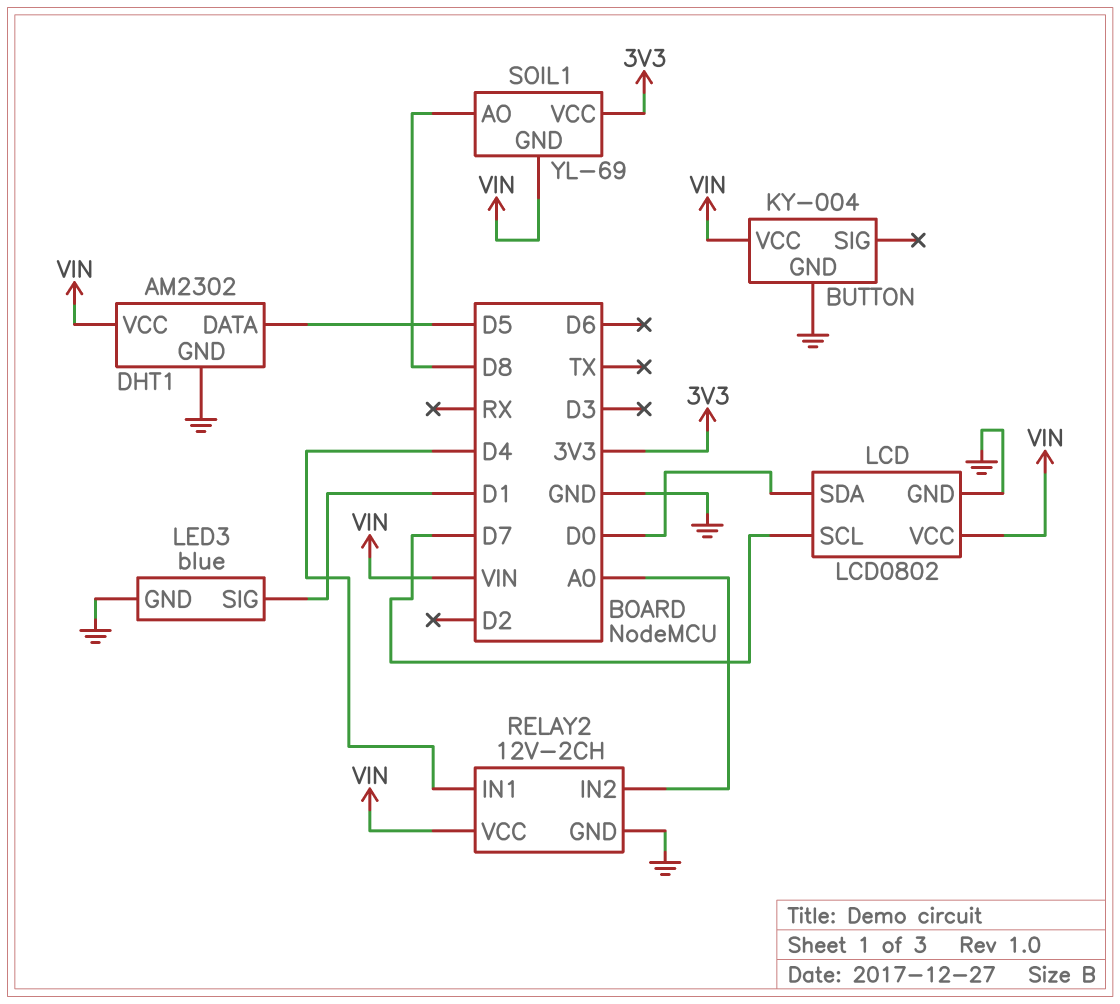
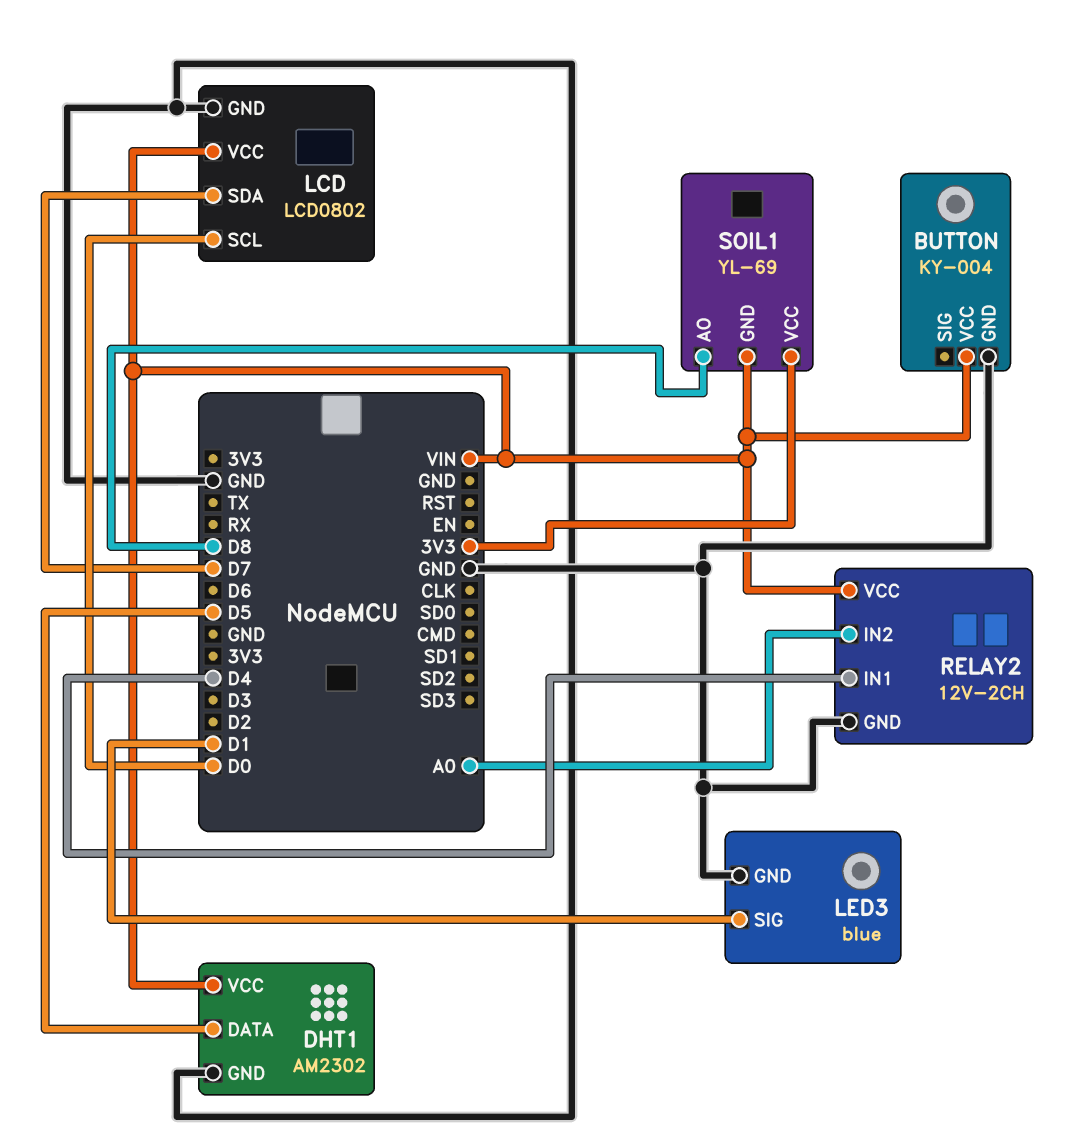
LCD pin SCL: D7 -> D0
LCD pin SDA: D0 -> D7

